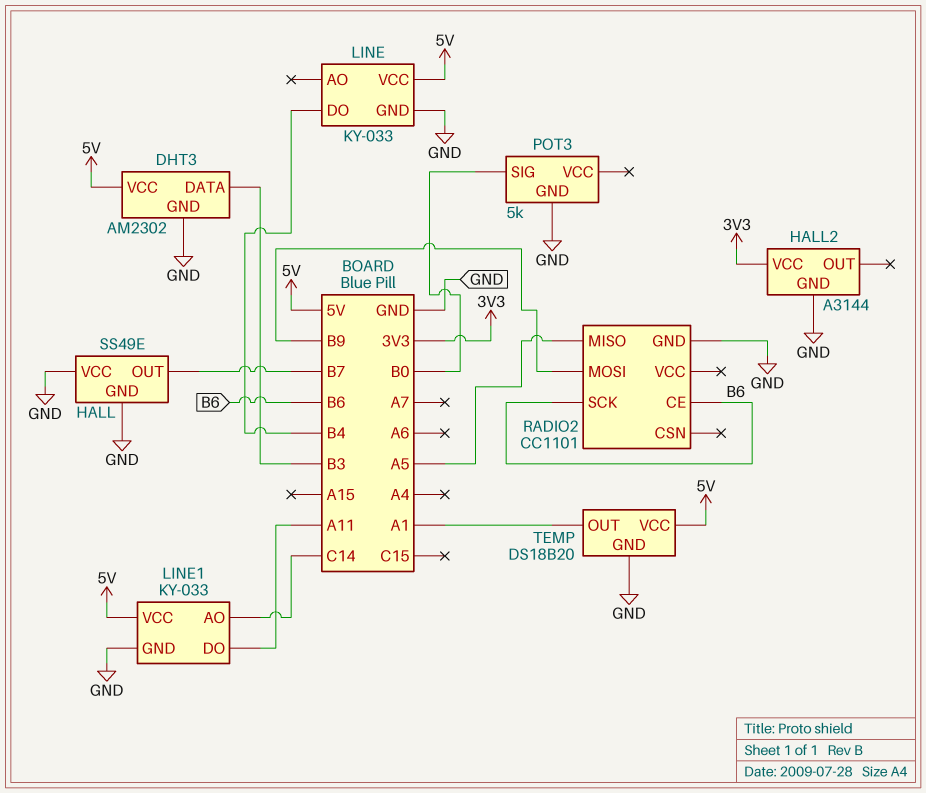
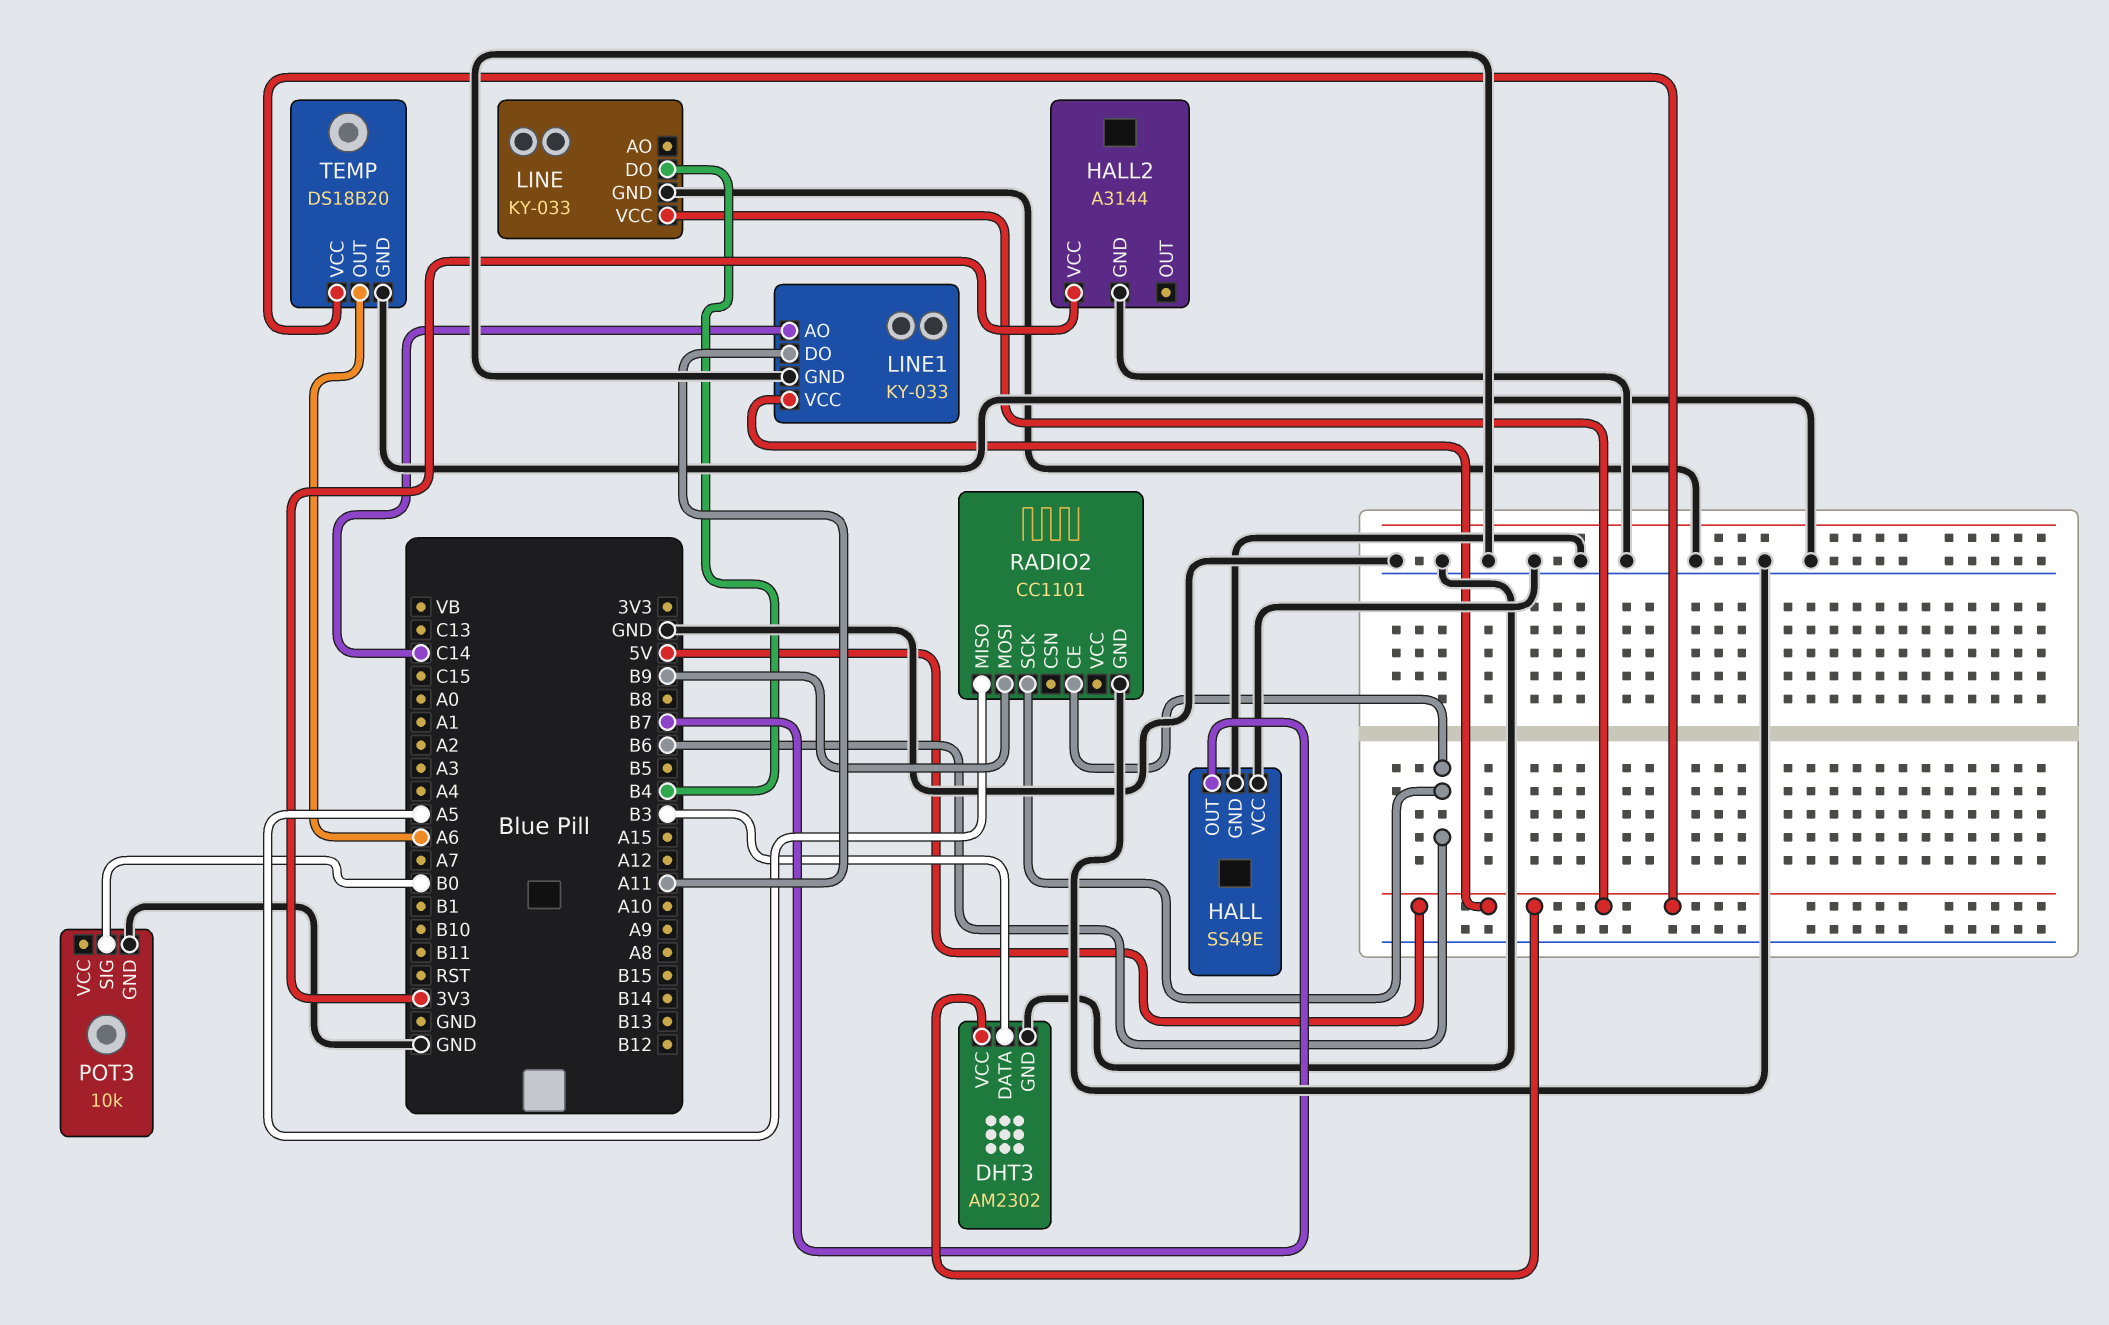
POT3: 5k -> 10k
TEMP pin OUT: A1 -> A6

